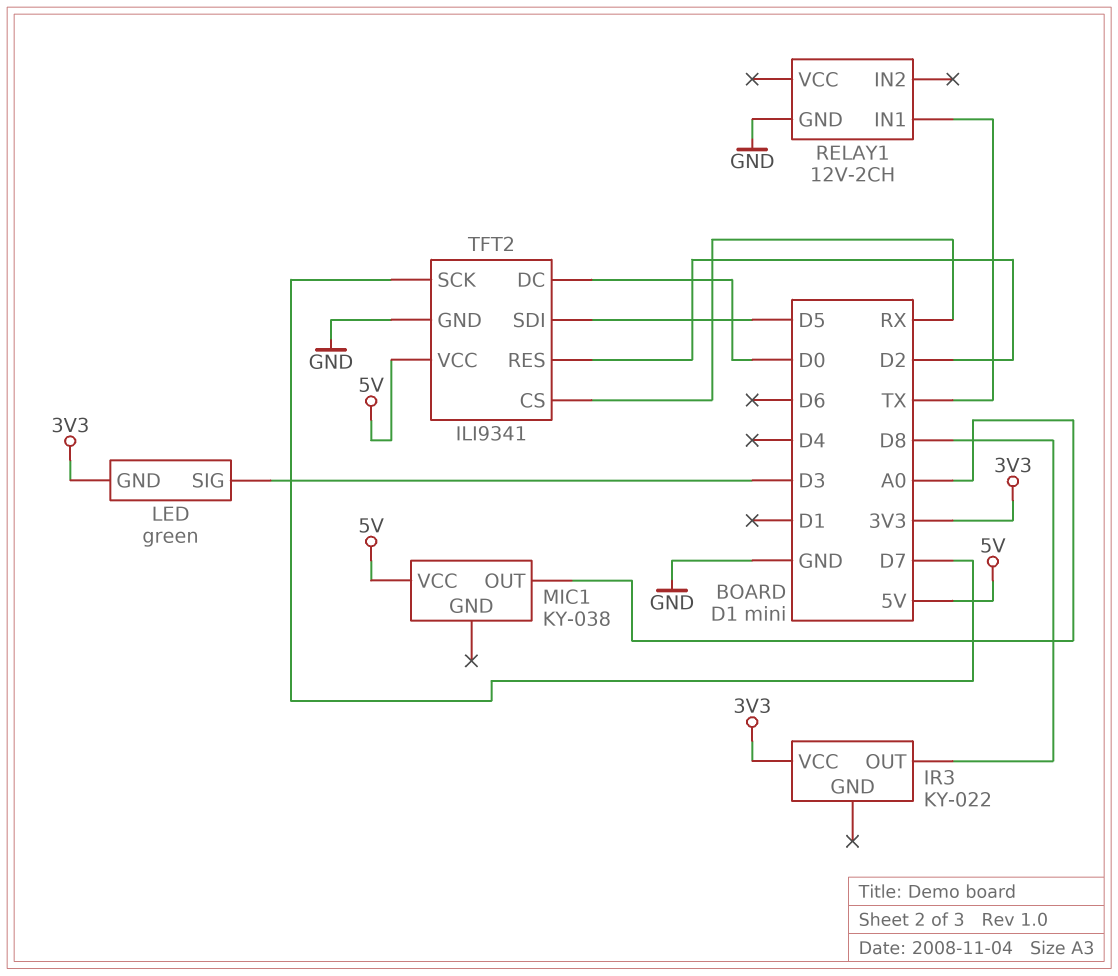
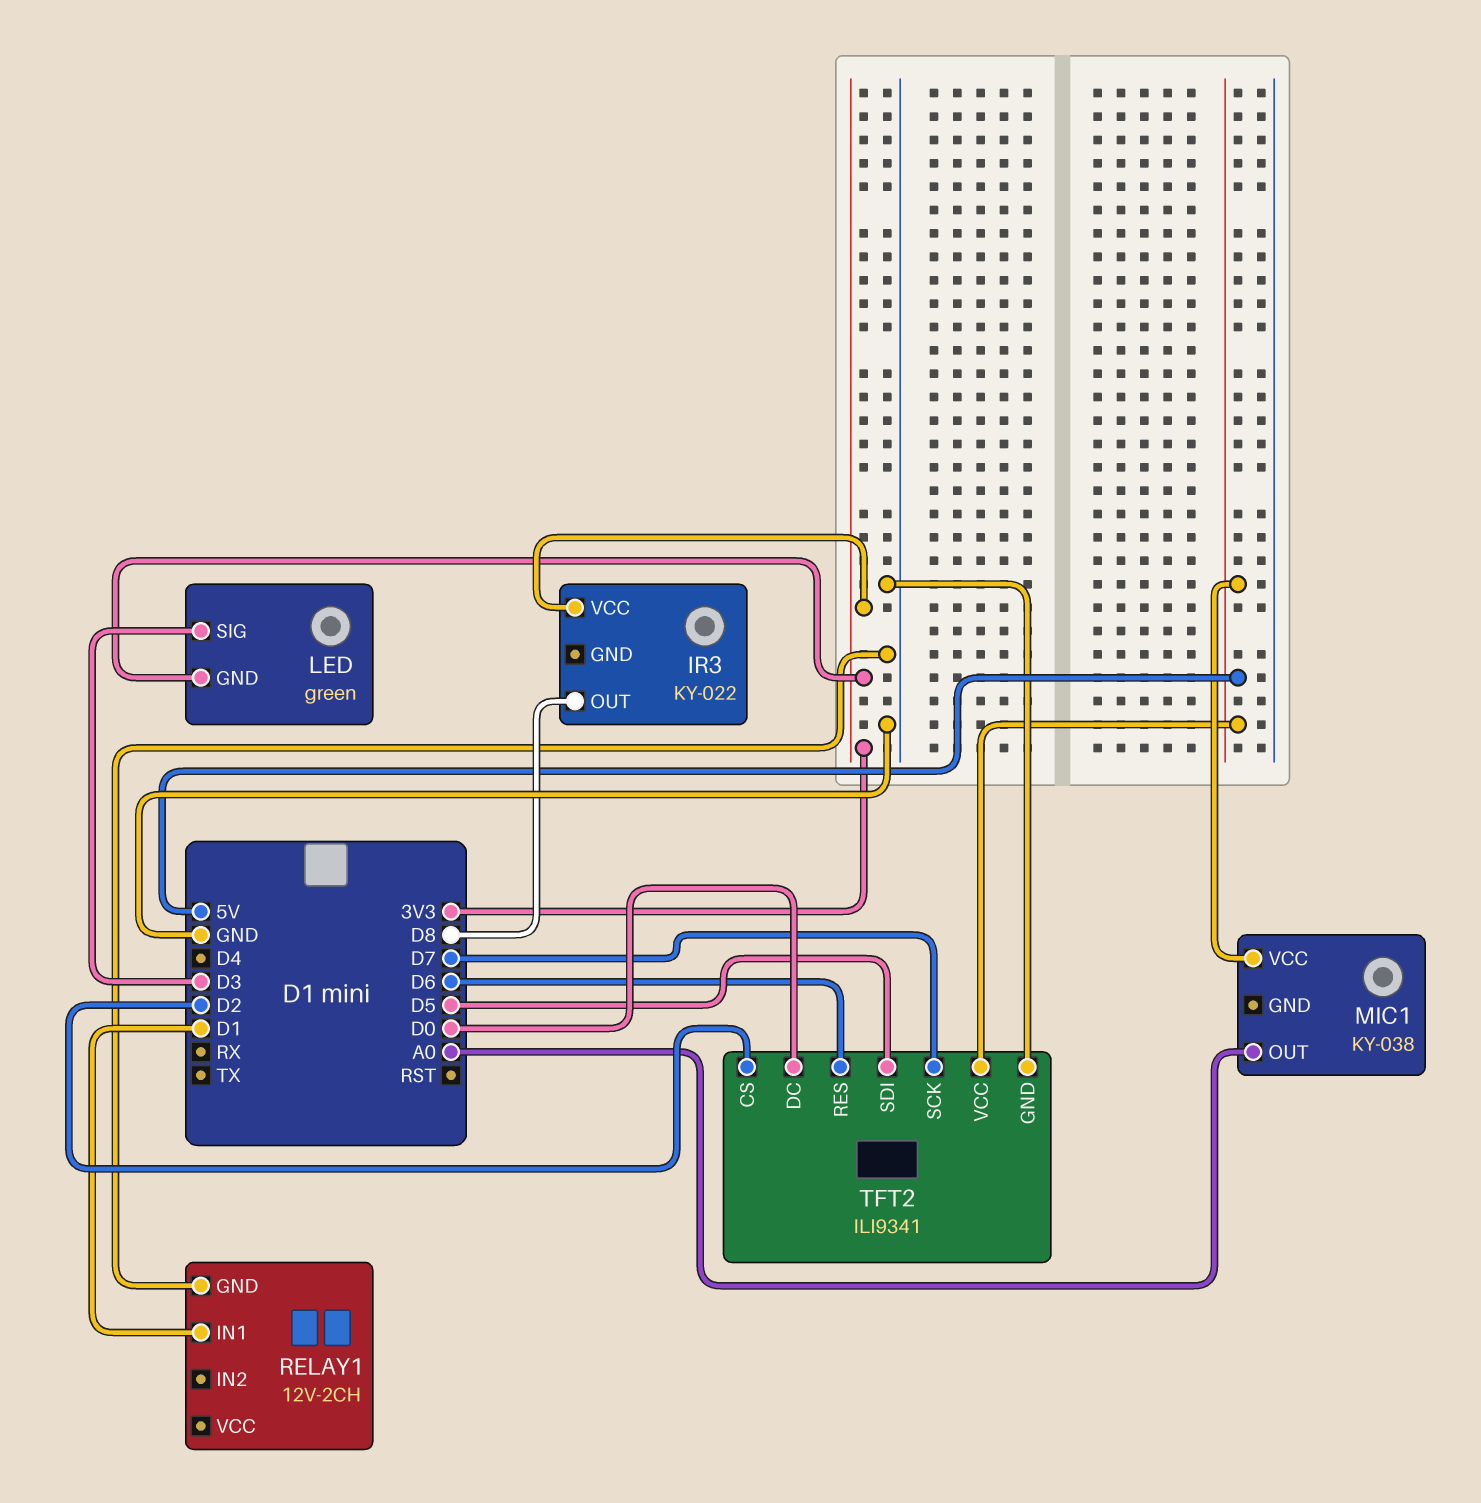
RELAY1 pin IN1: TX -> D1
TFT2 pin CS: RX -> D2
TFT2 pin RES: D2 -> D6

